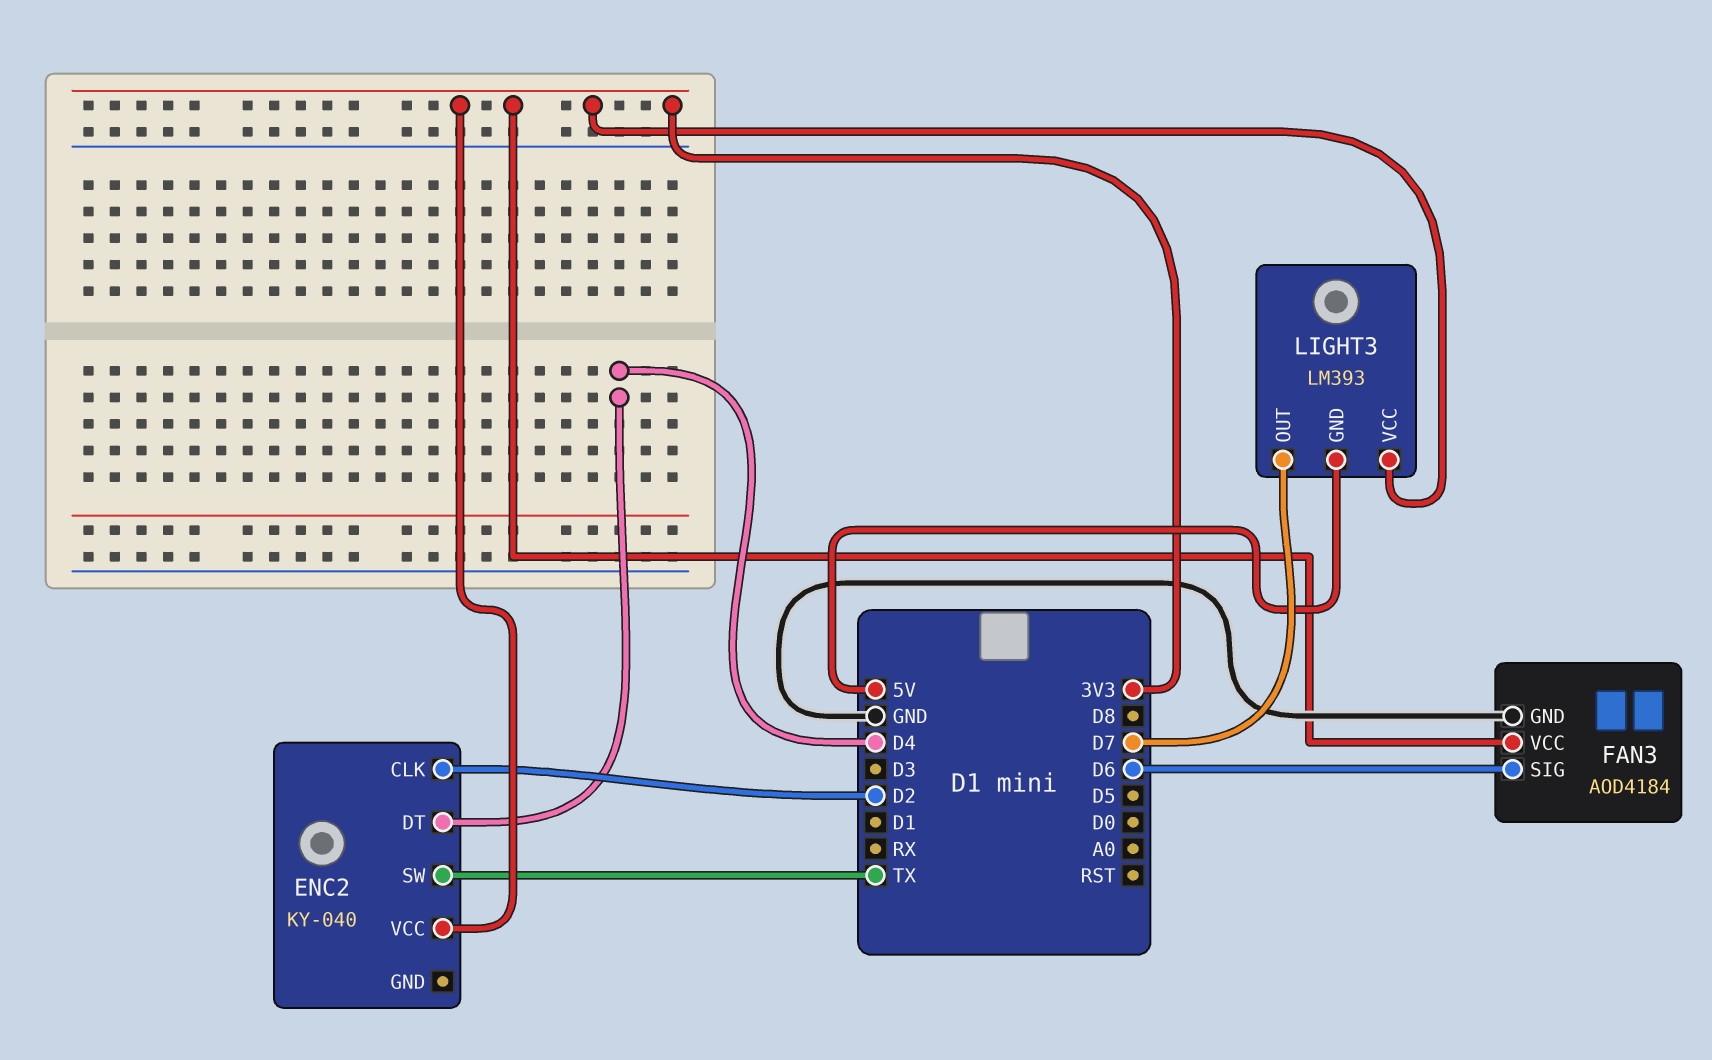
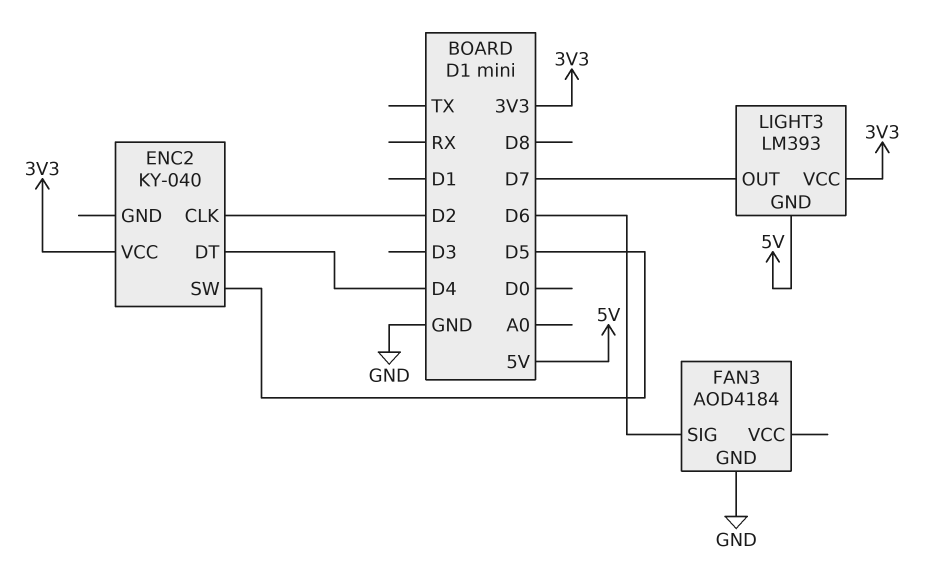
ENC2 pin SW: TX -> D5
FAN3 pin VCC: 3V3 -> none

